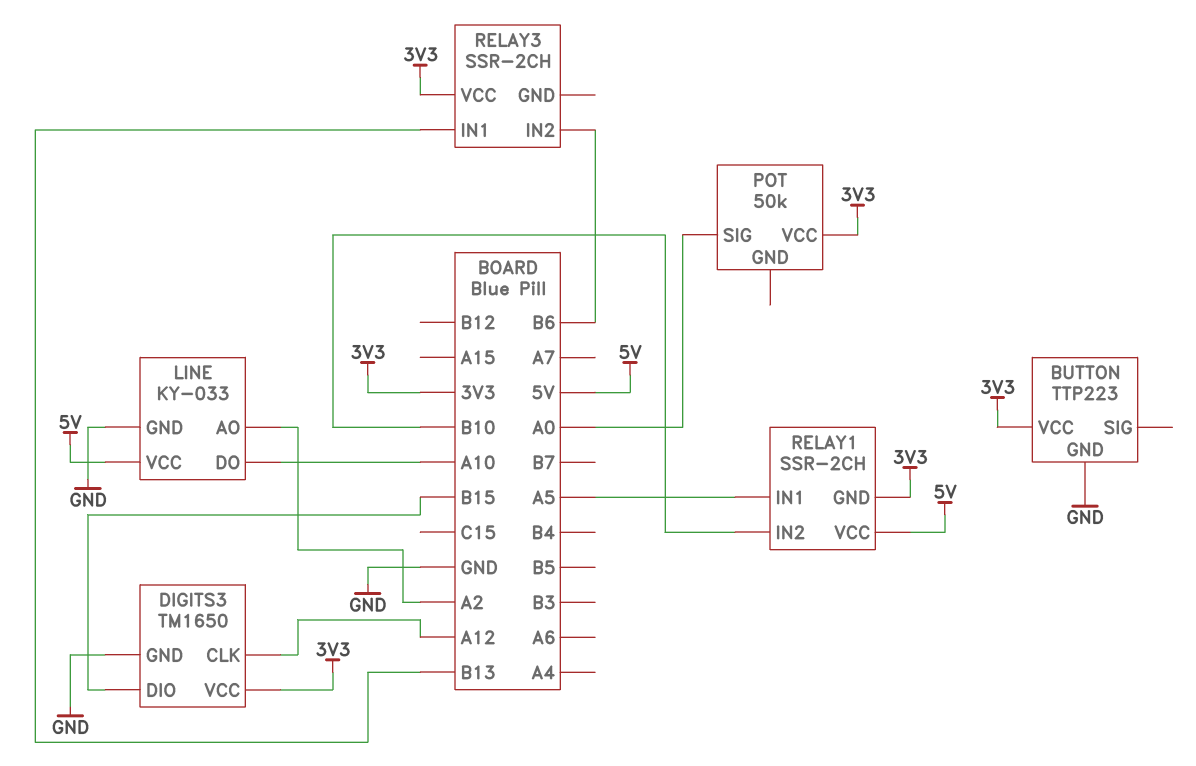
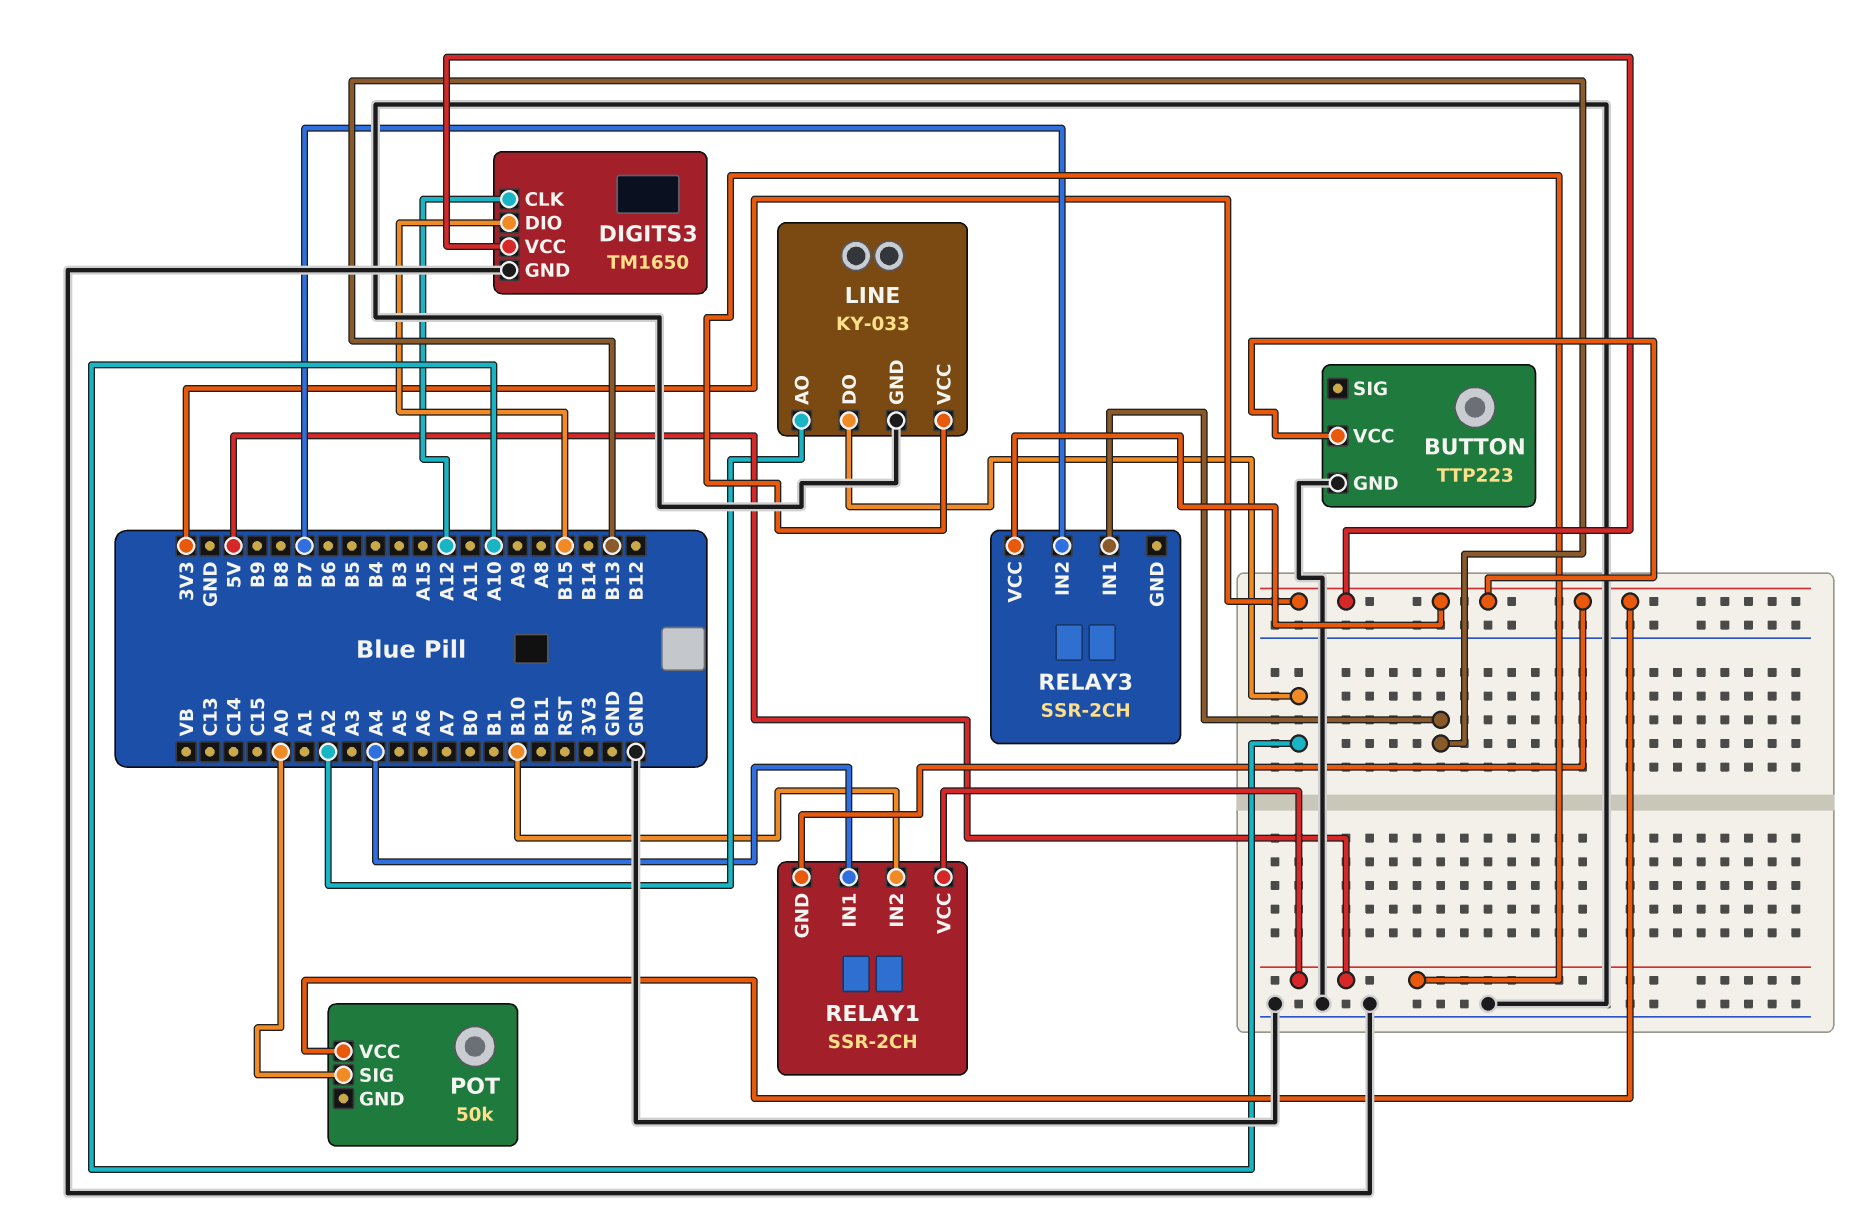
RELAY1 pin IN1: A5 -> A4
RELAY3 pin IN2: B6 -> B7

